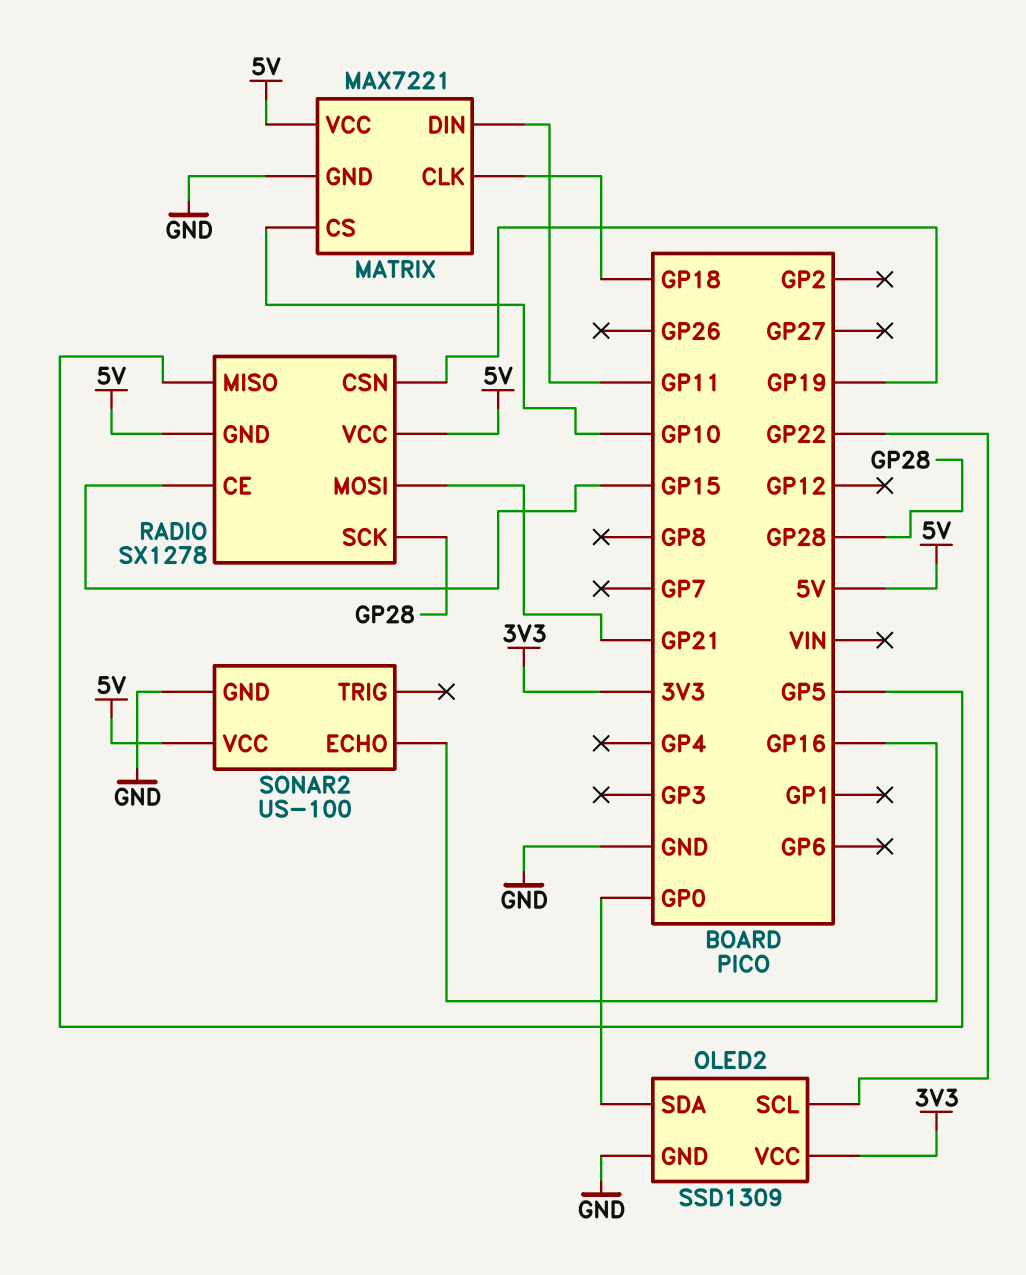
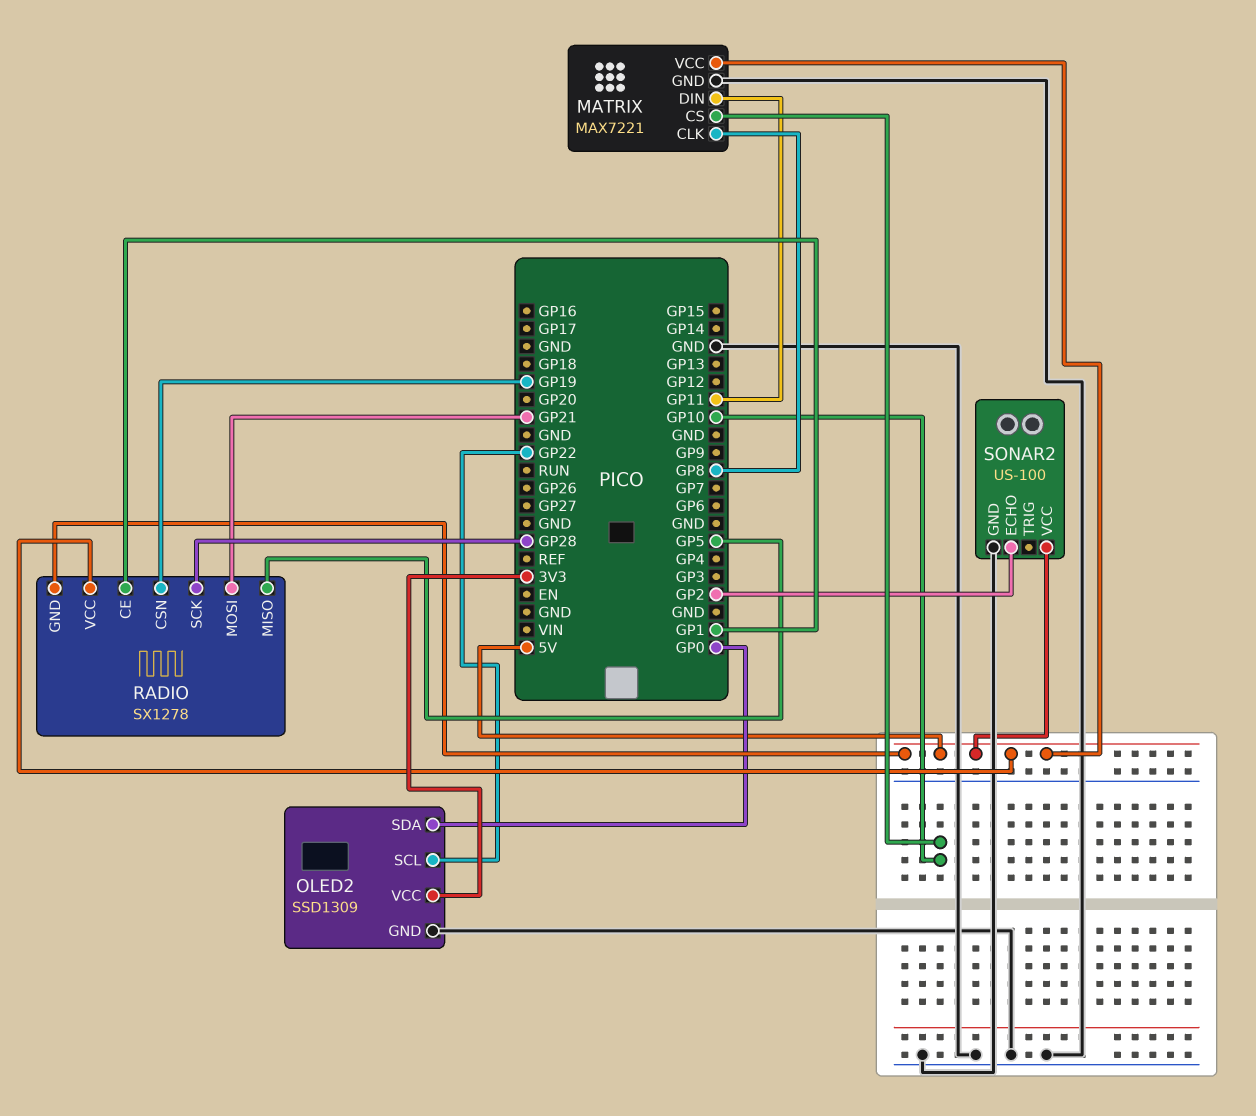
MATRIX pin CLK: GP18 -> GP8
RADIO pin CE: GP15 -> GP1
SONAR2 pin ECHO: GP16 -> GP2

